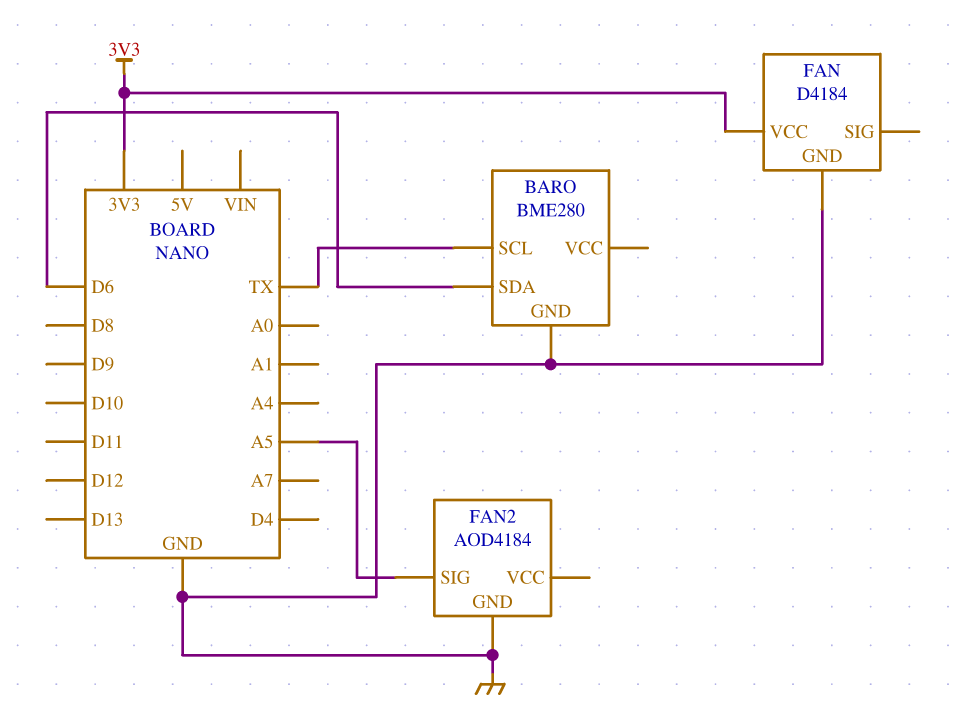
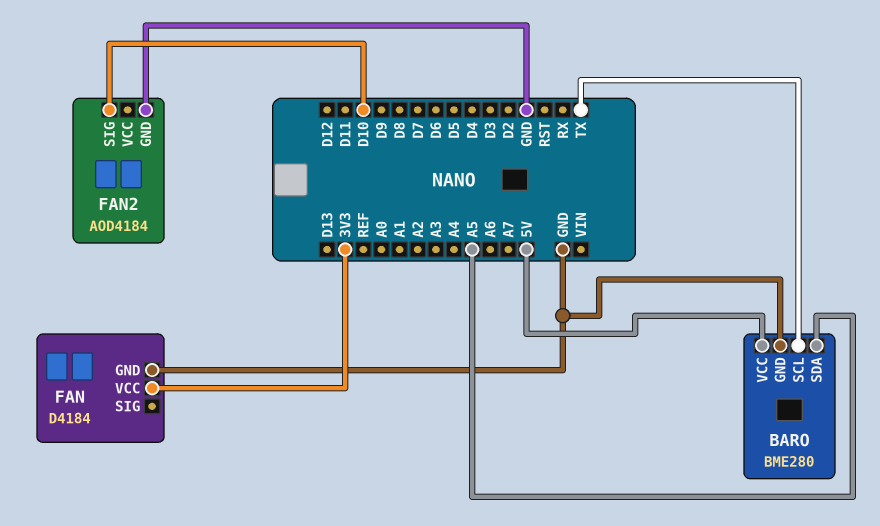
BARO pin SDA: D6 -> A5
BARO pin VCC: none -> 5V
FAN2 pin SIG: A5 -> D10

